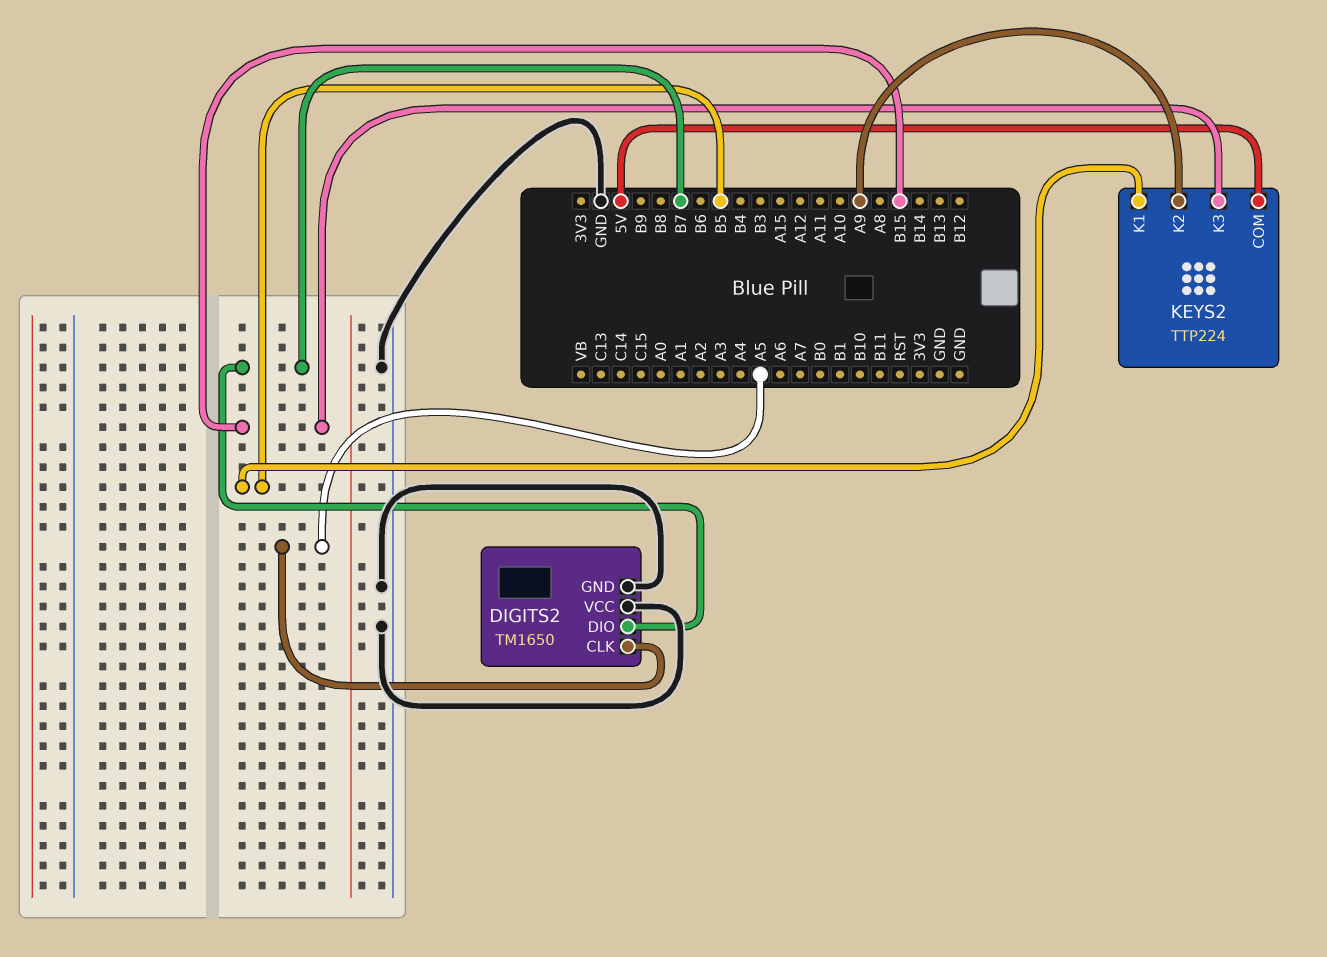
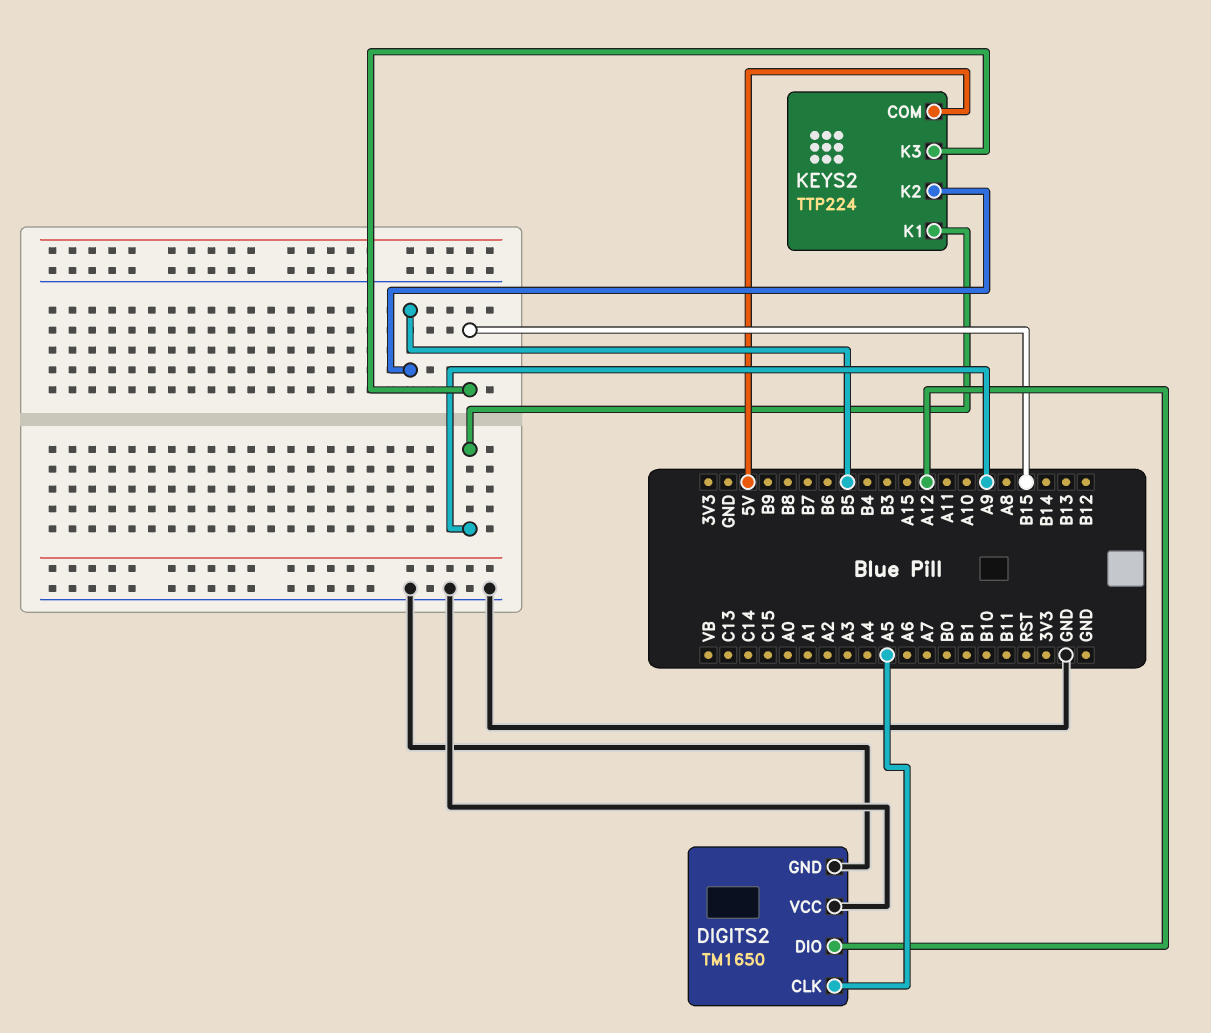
DIGITS2 pin DIO: B7 -> A12
KEYS2 pin K1: B5 -> A9
KEYS2 pin K2: A9 -> B5

